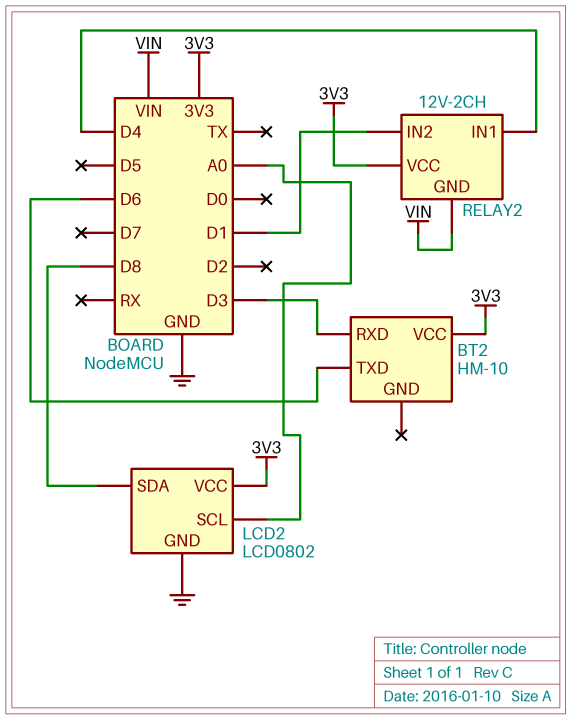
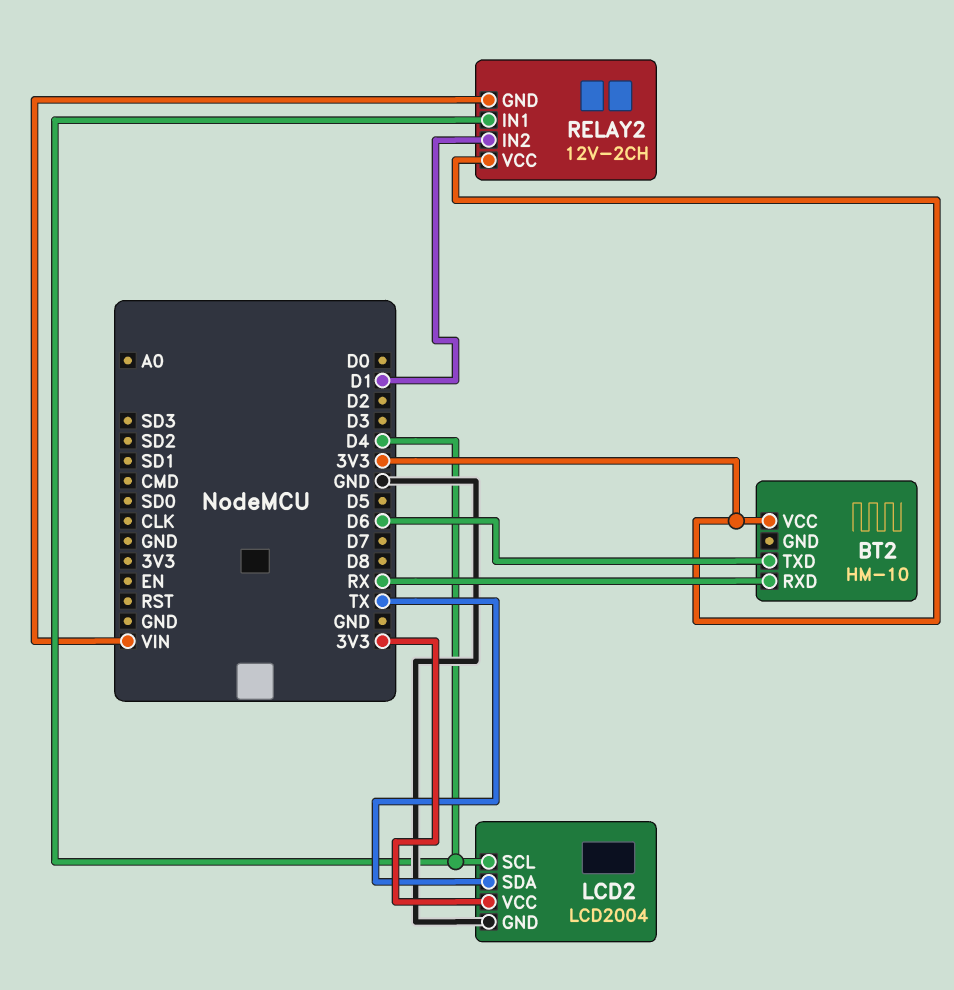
BT2 pin RXD: D3 -> RX
LCD2: LCD0802 -> LCD2004
LCD2 pin SCL: A0 -> D4
LCD2 pin SDA: D8 -> TX

